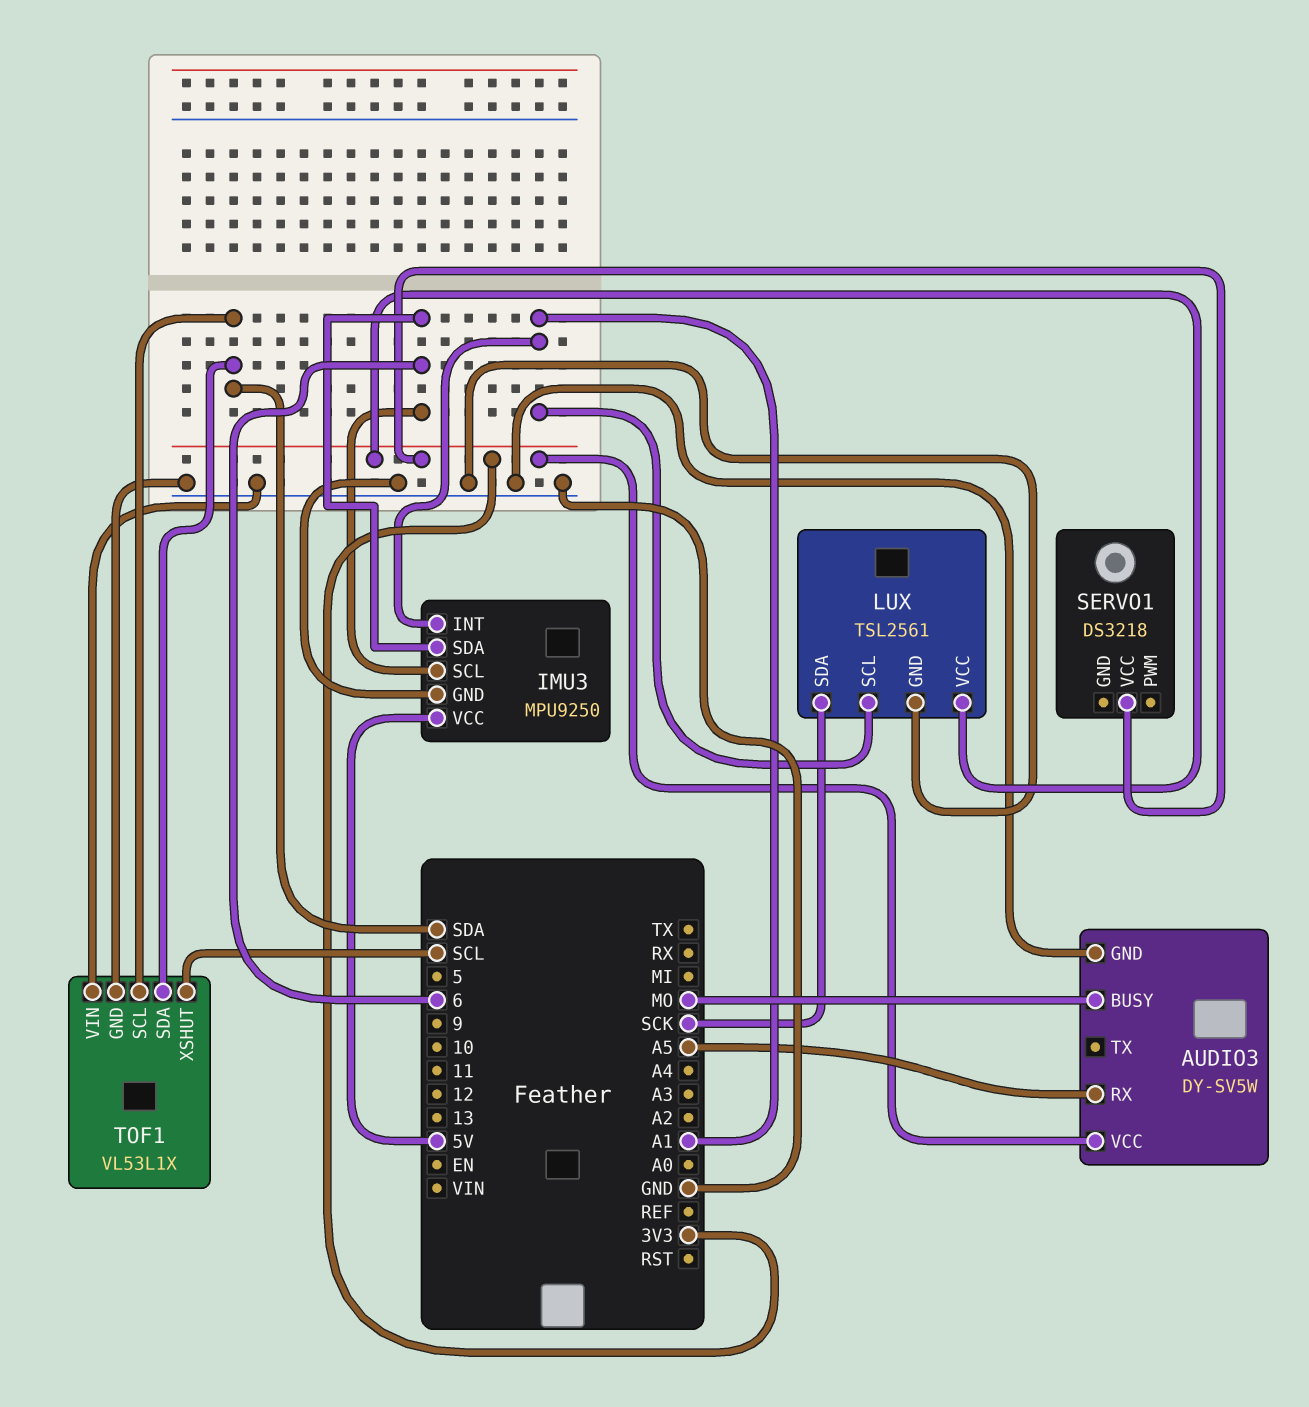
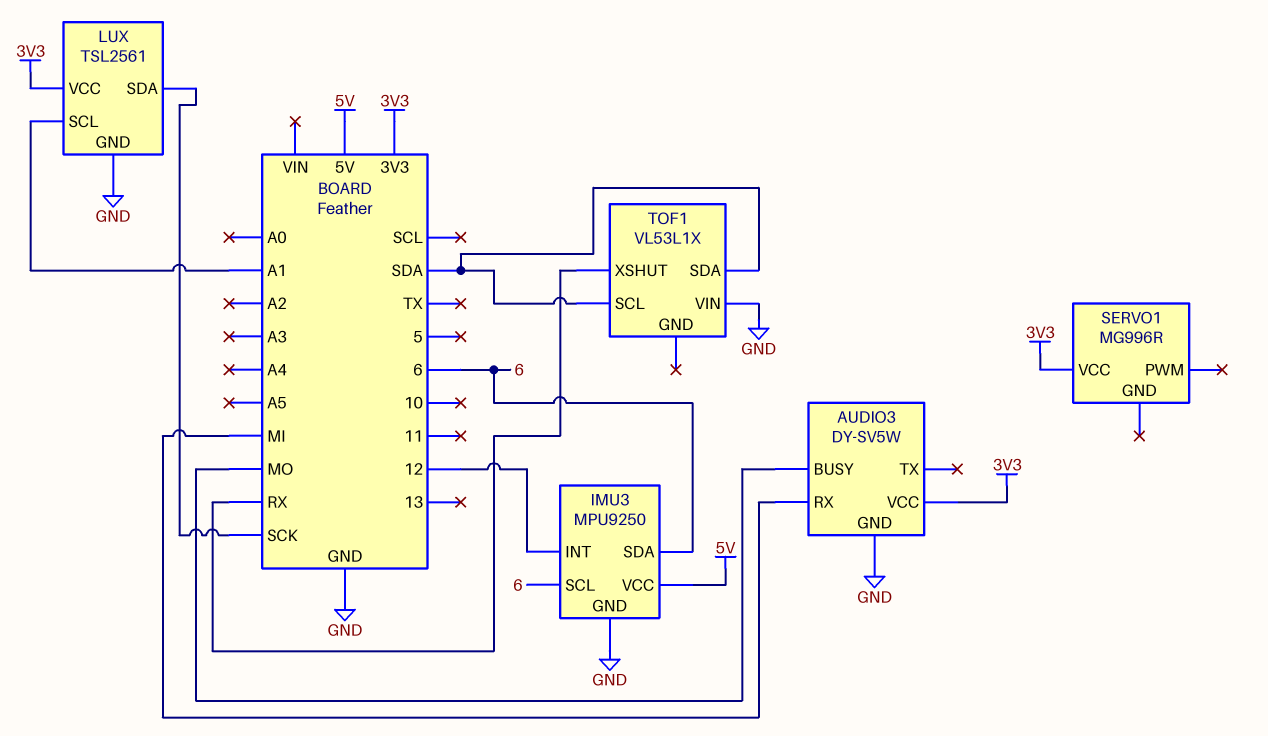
AUDIO3 pin RX: A5 -> MI
IMU3 pin INT: A1 -> 12
SERVO1: DS3218 -> MG996R
TOF1 pin GND: GND -> none
TOF1 pin XSHUT: SCL -> RX

